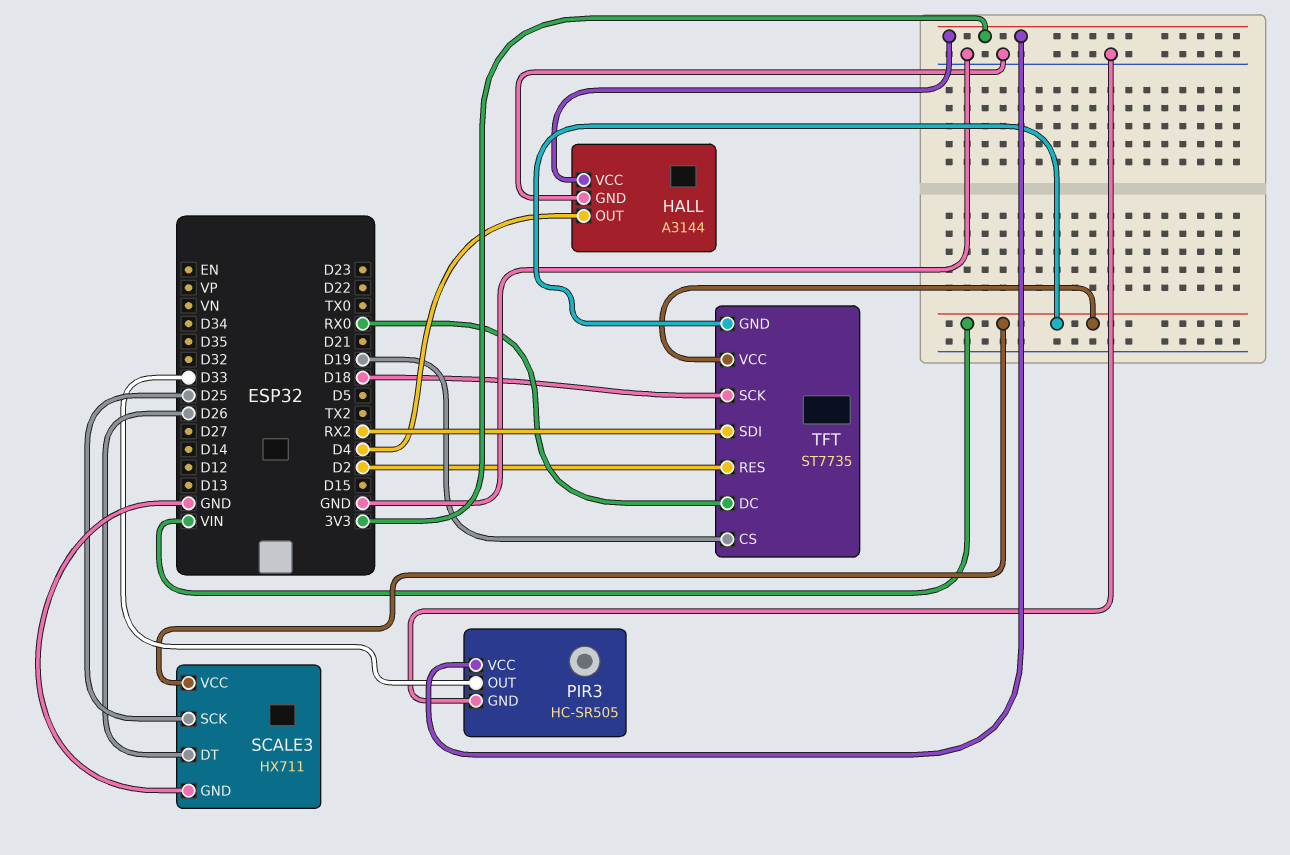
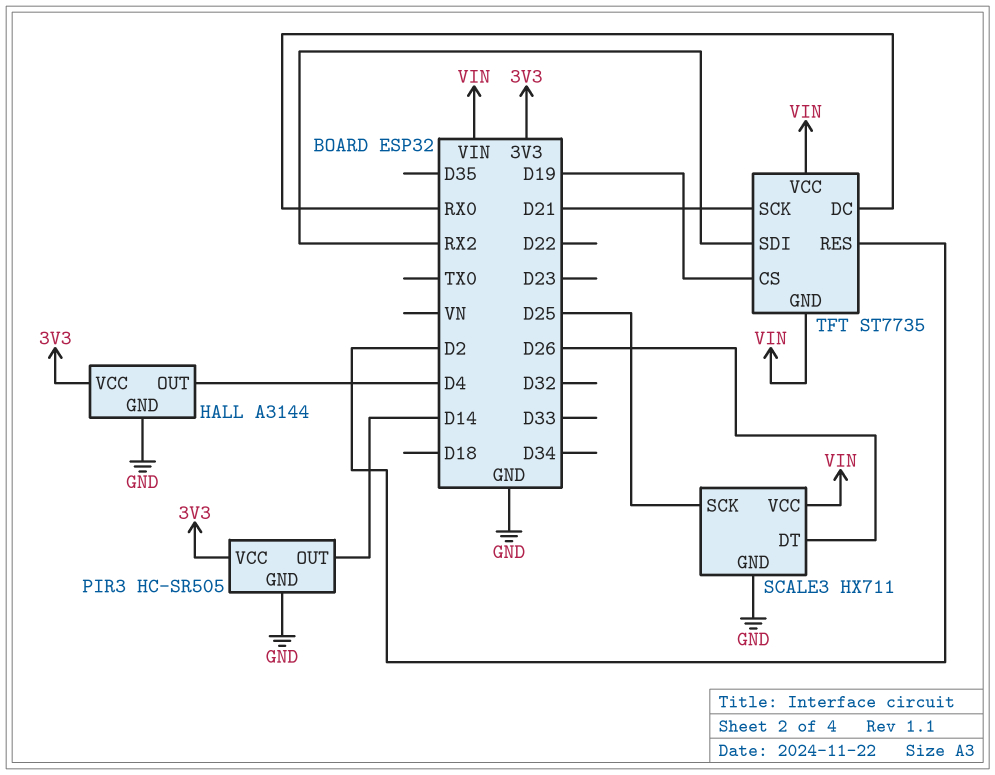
PIR3 pin OUT: D33 -> D14
TFT pin SCK: D18 -> D21

